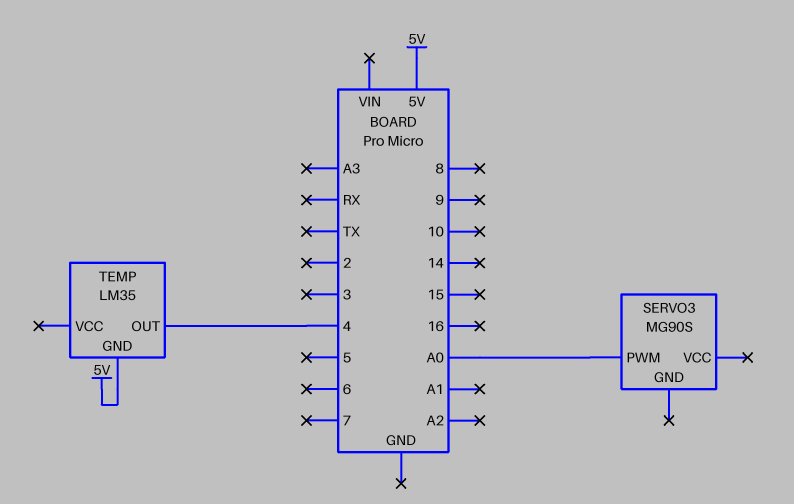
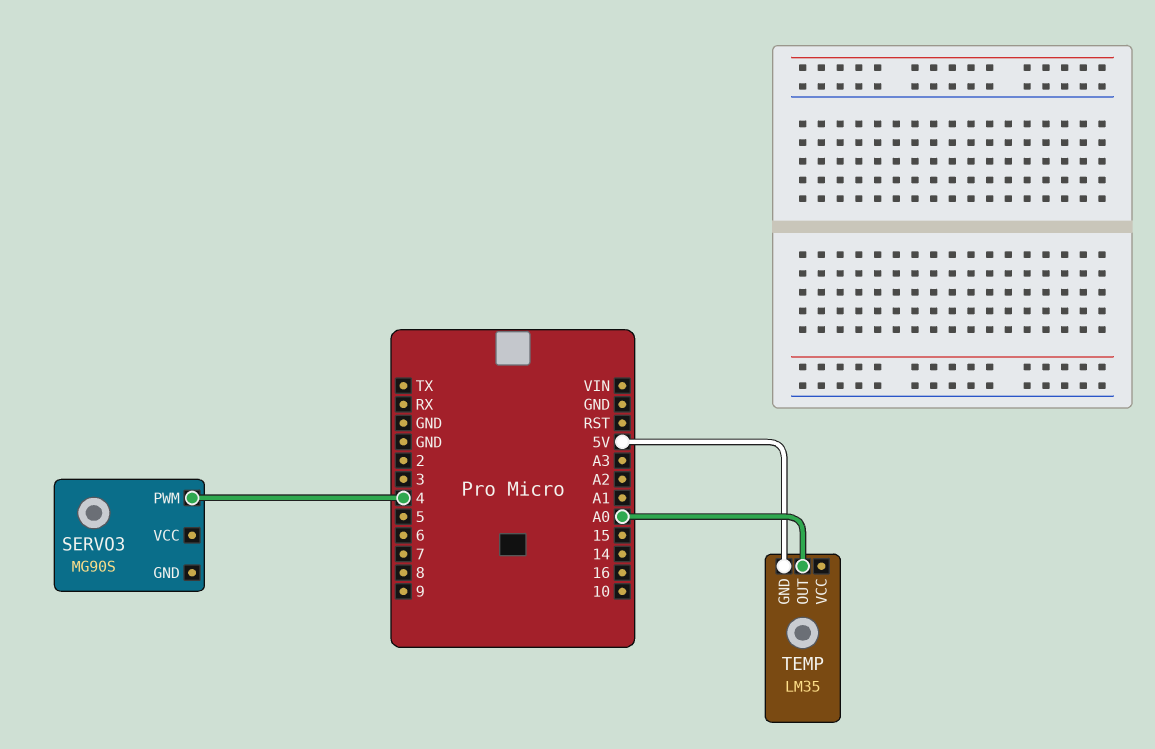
SERVO3 pin PWM: A0 -> 4
TEMP pin OUT: 4 -> A0

